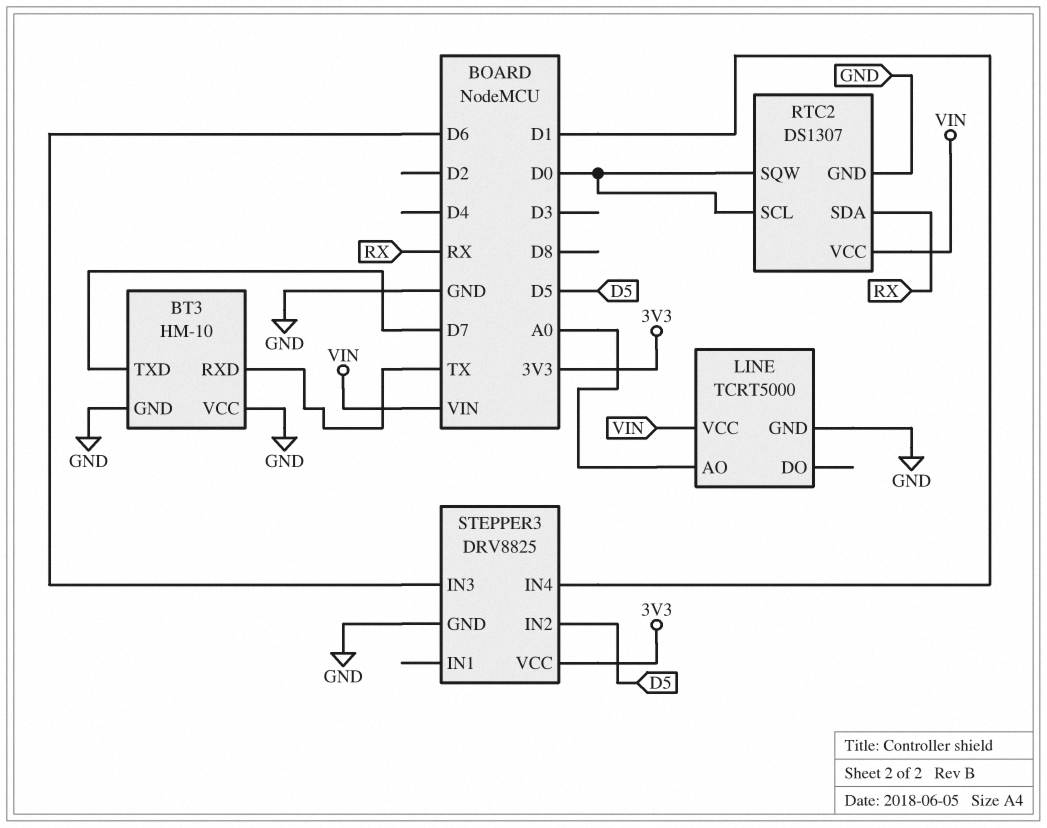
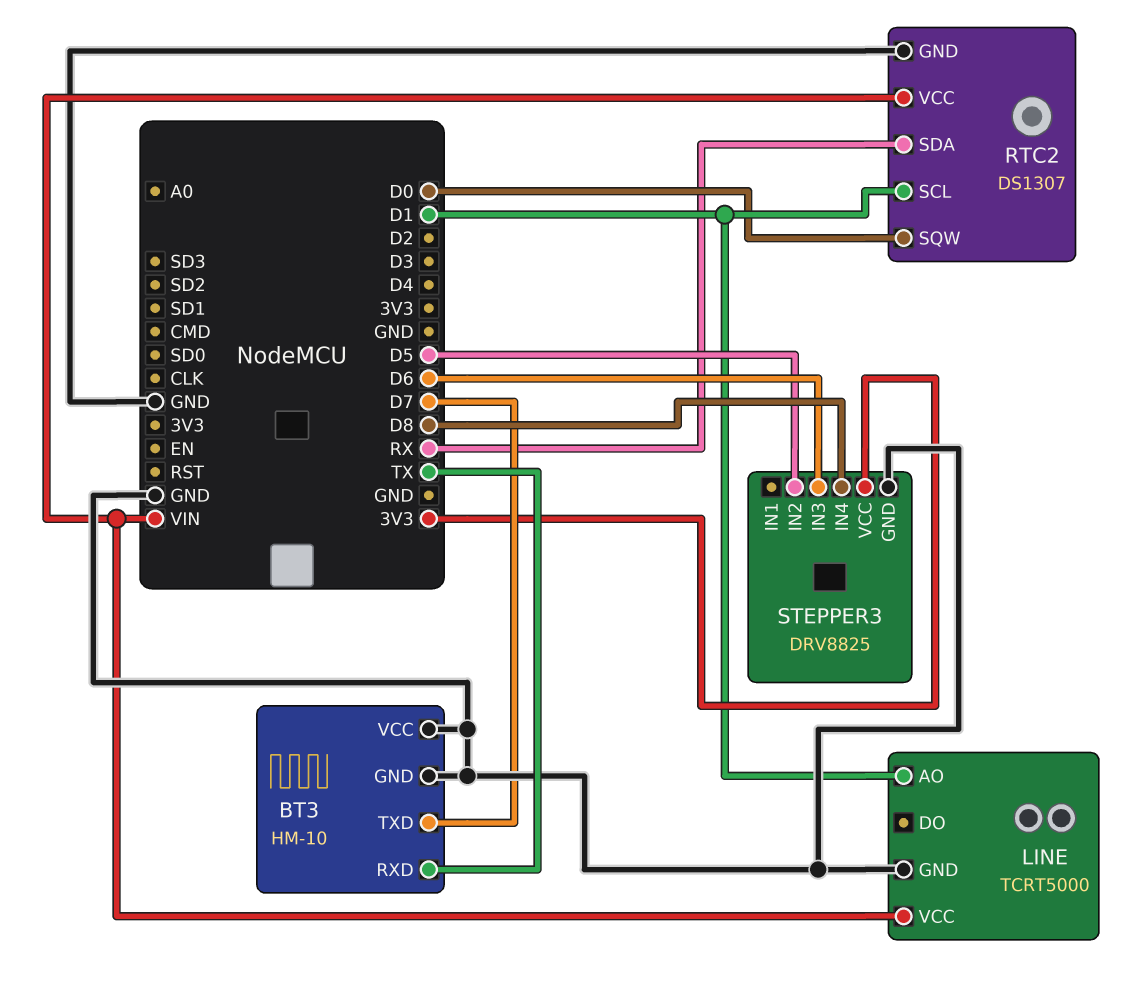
LINE pin AO: A0 -> D1
RTC2 pin SCL: D0 -> D1
STEPPER3 pin IN4: D1 -> D8

